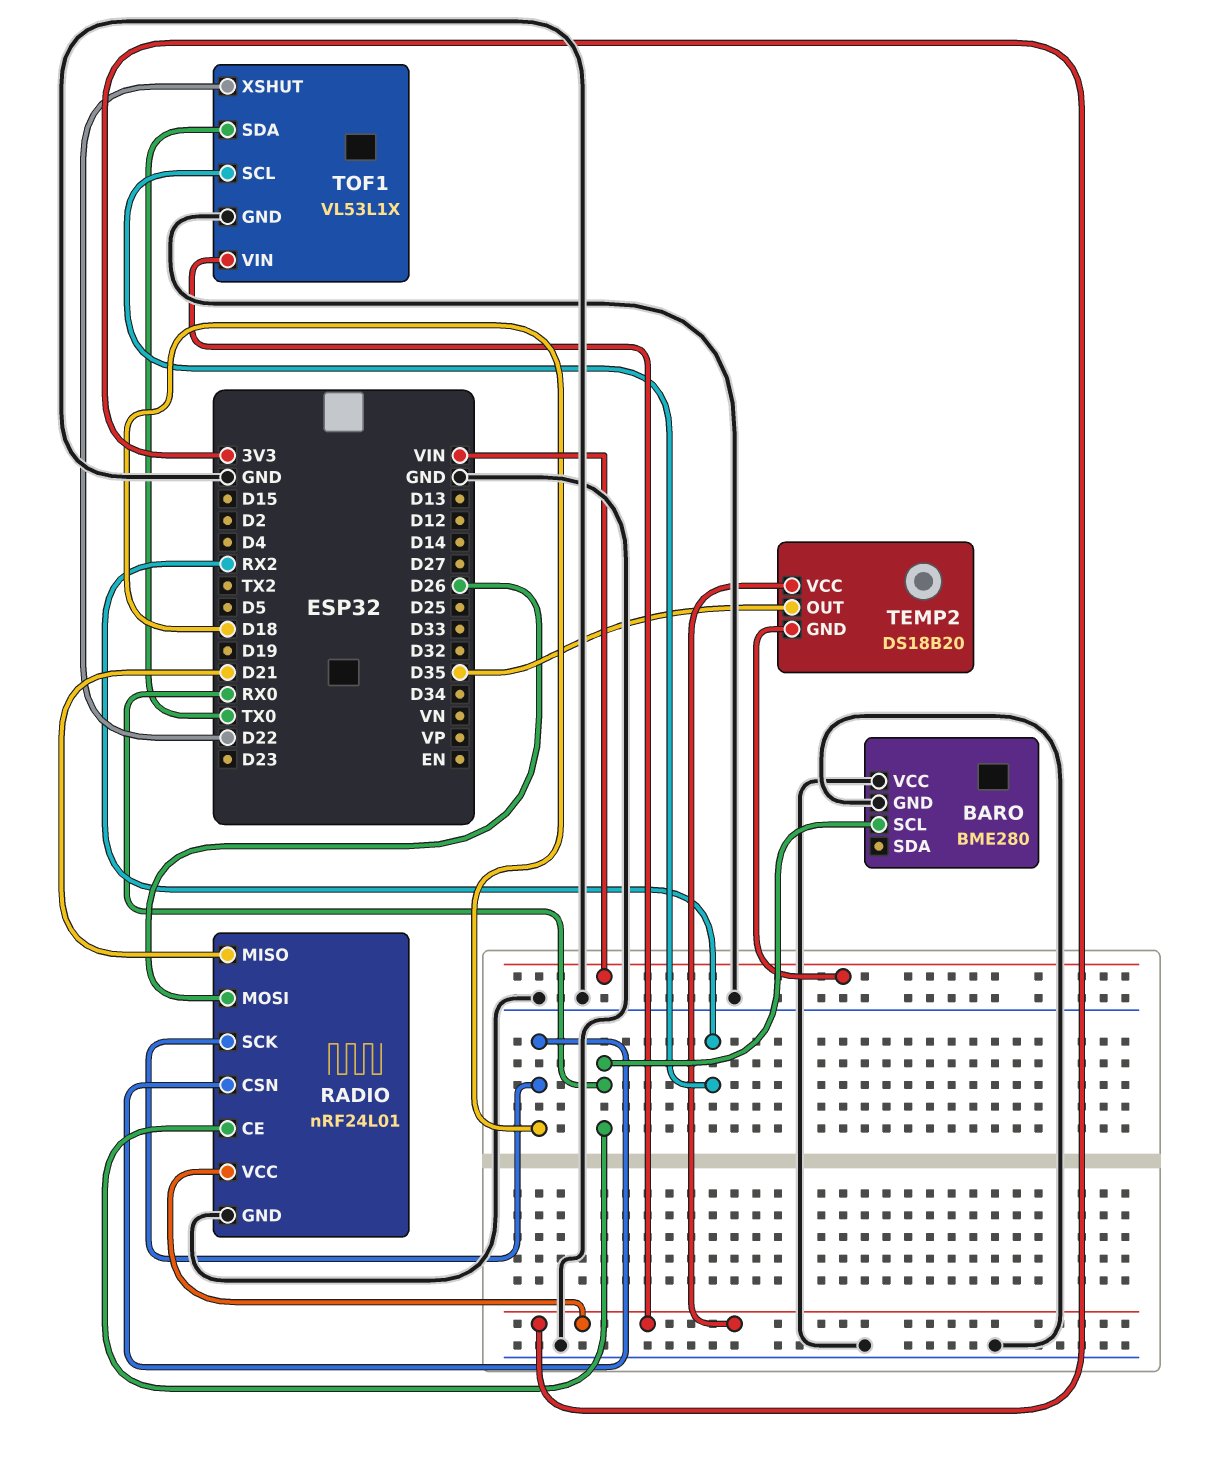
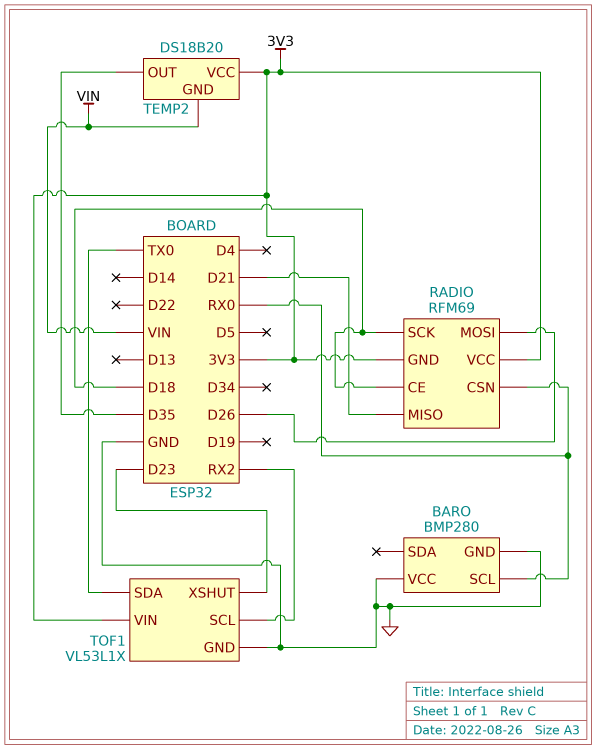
BARO: BME280 -> BMP280
RADIO: nRF24L01 -> RFM69
RADIO pin CE: RX0 -> D18
RADIO pin CSN: D18 -> RX0
RADIO pin GND: GND -> 3V3
TOF1 pin XSHUT: D22 -> D23

